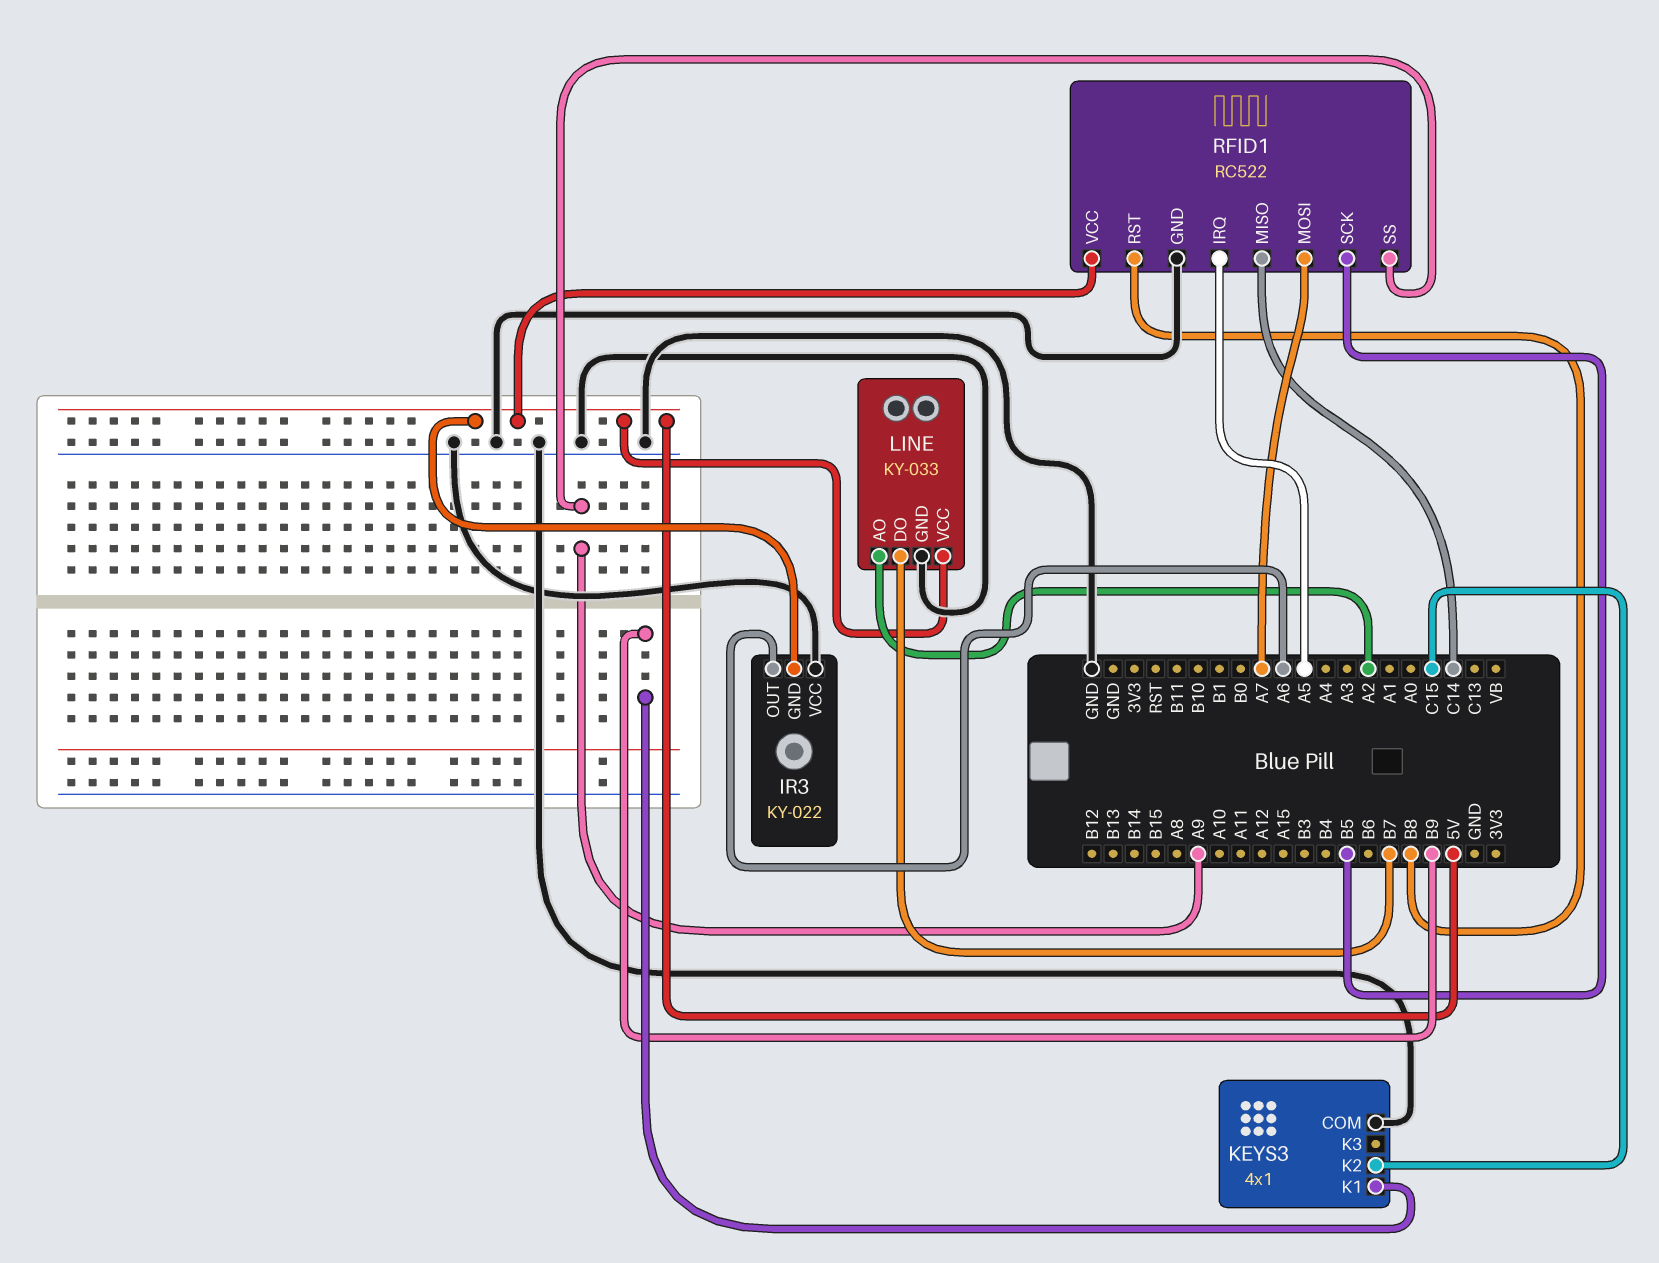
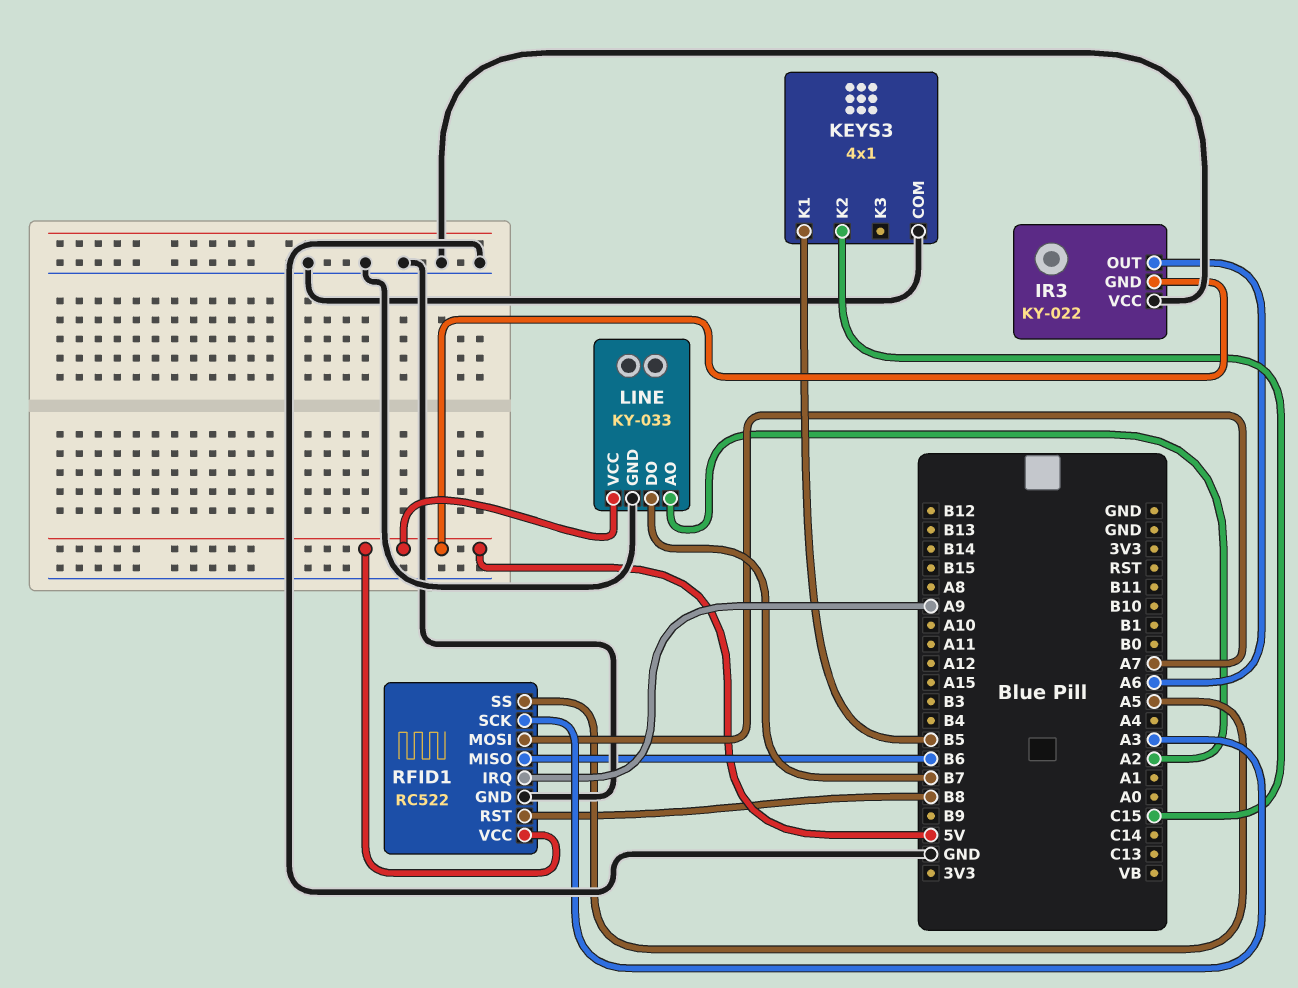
KEYS3 pin K1: B9 -> B5
RFID1 pin IRQ: A5 -> A9
RFID1 pin MISO: C14 -> B6
RFID1 pin SCK: B5 -> A3
RFID1 pin SS: A9 -> A5

